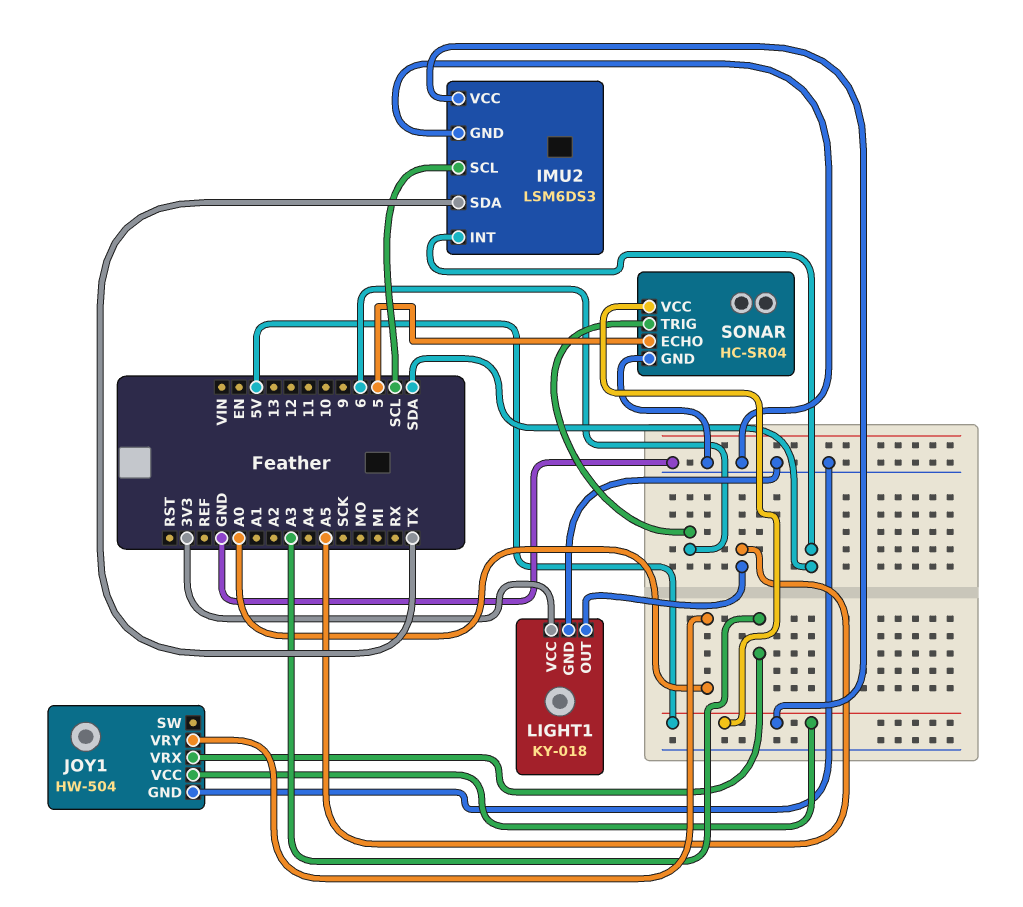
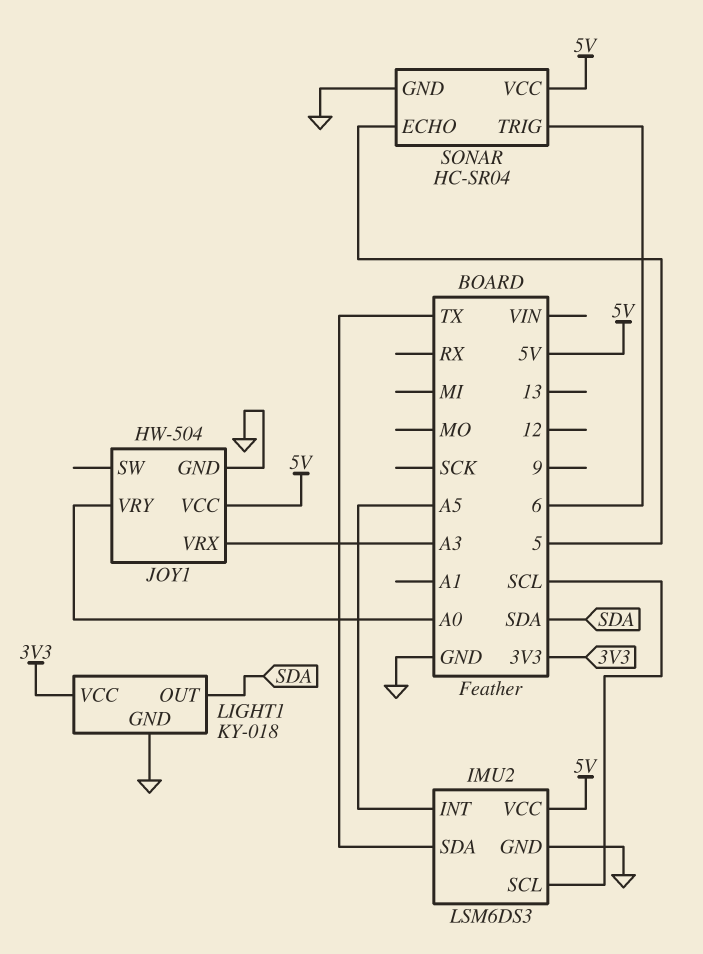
IMU2 pin INT: SDA -> A5
LIGHT1 pin OUT: A5 -> SDA

